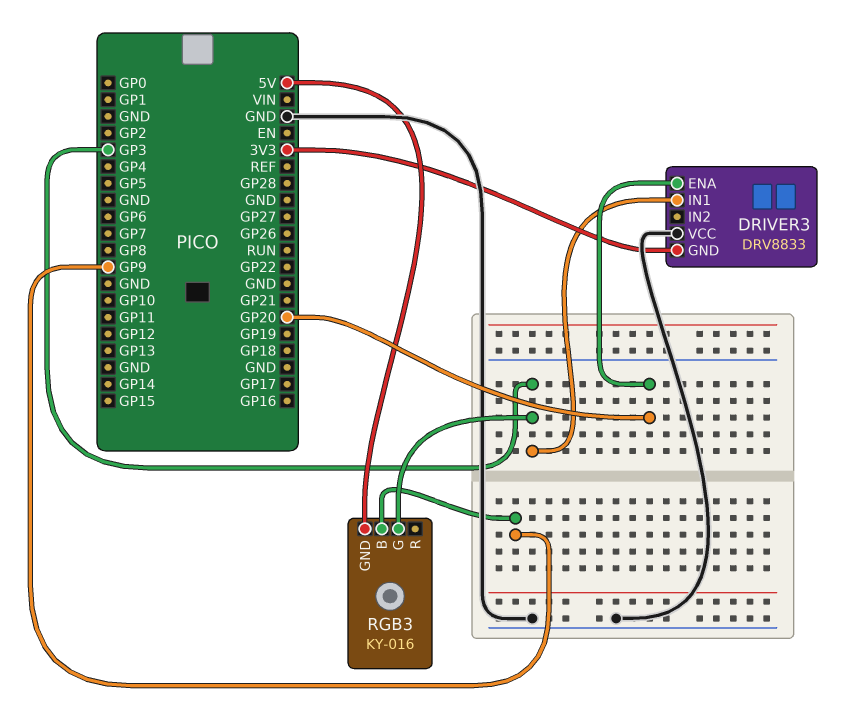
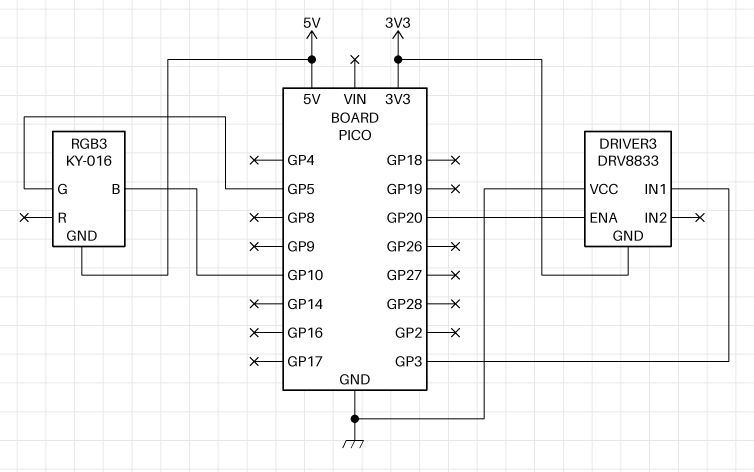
RGB3 pin B: GP9 -> GP10
RGB3 pin G: GP3 -> GP5

